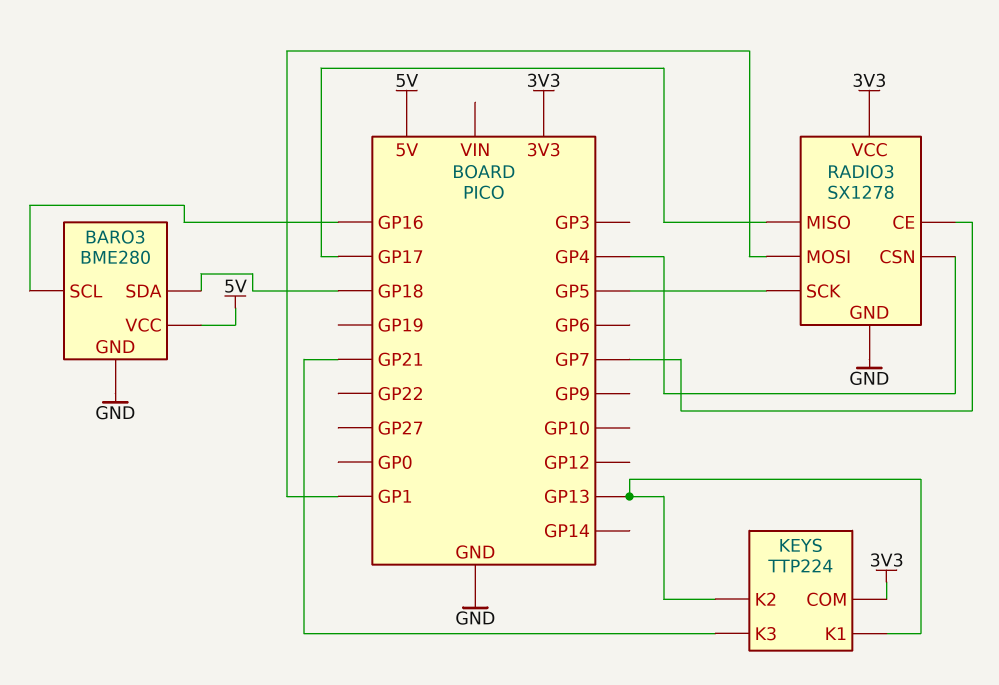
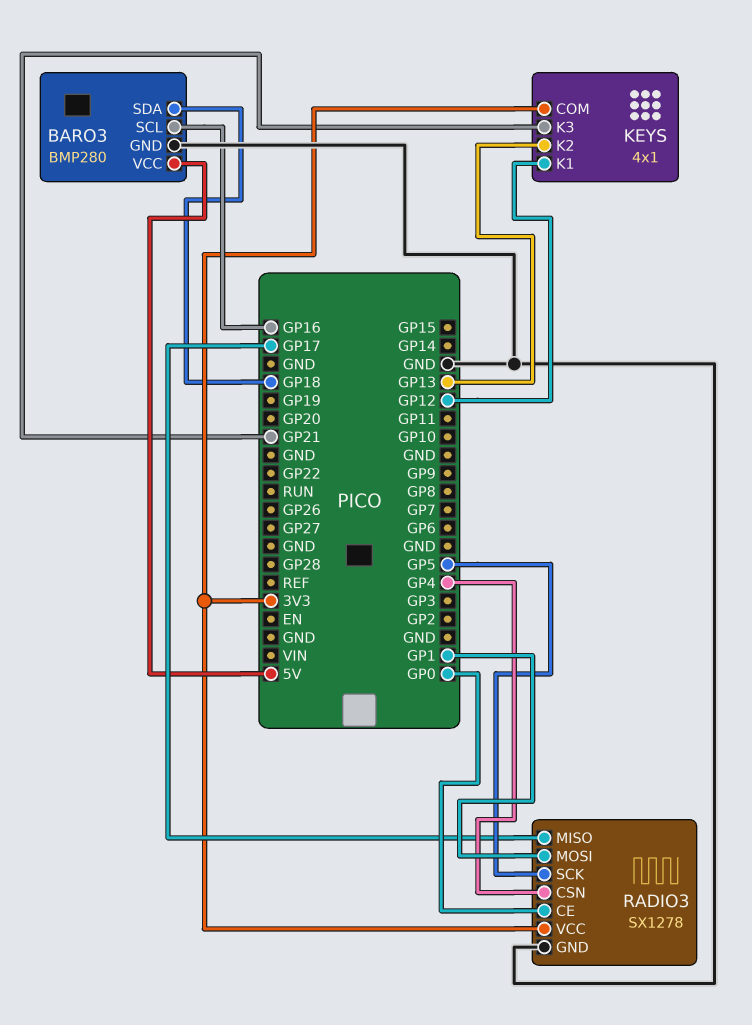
BARO3: BME280 -> BMP280
KEYS: TTP224 -> 4x1
KEYS pin K1: GP13 -> GP12
RADIO3 pin CE: GP7 -> GP0

